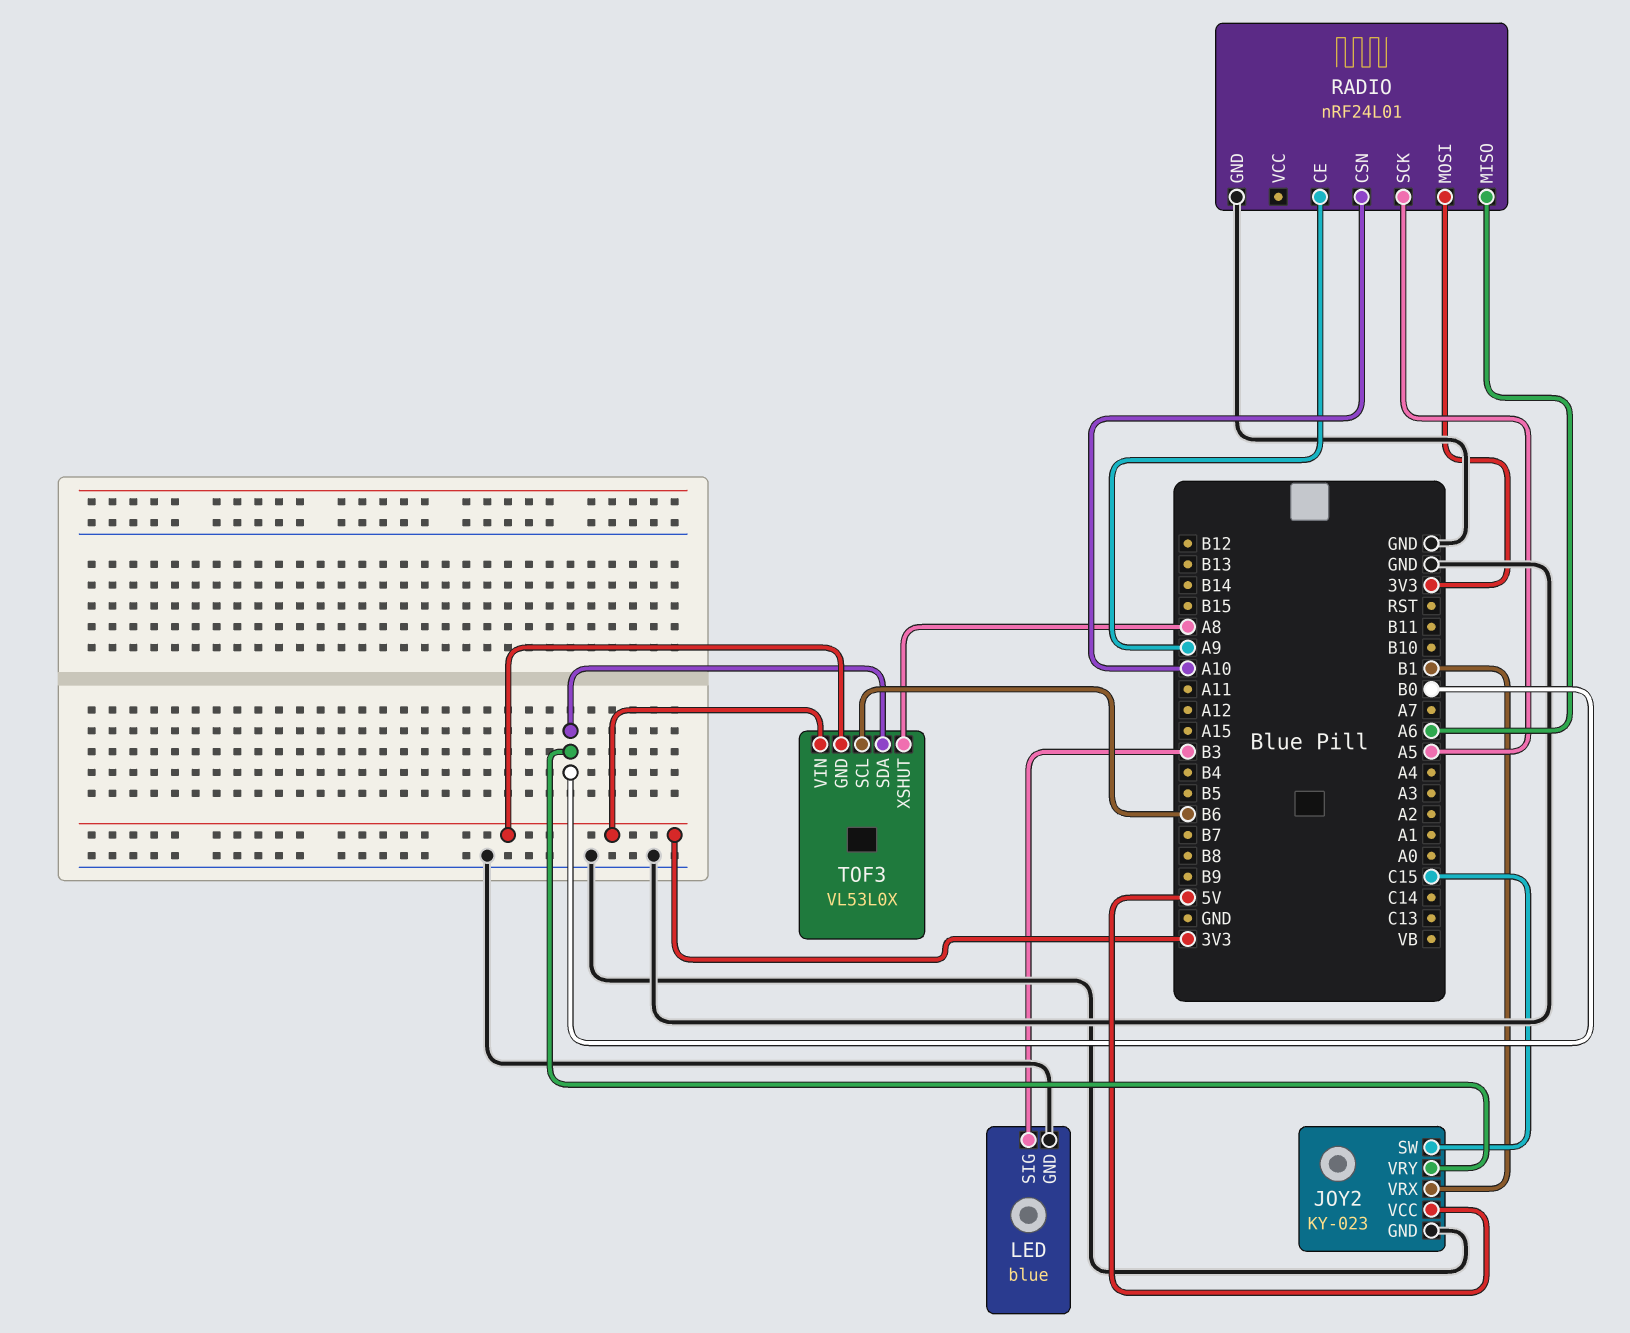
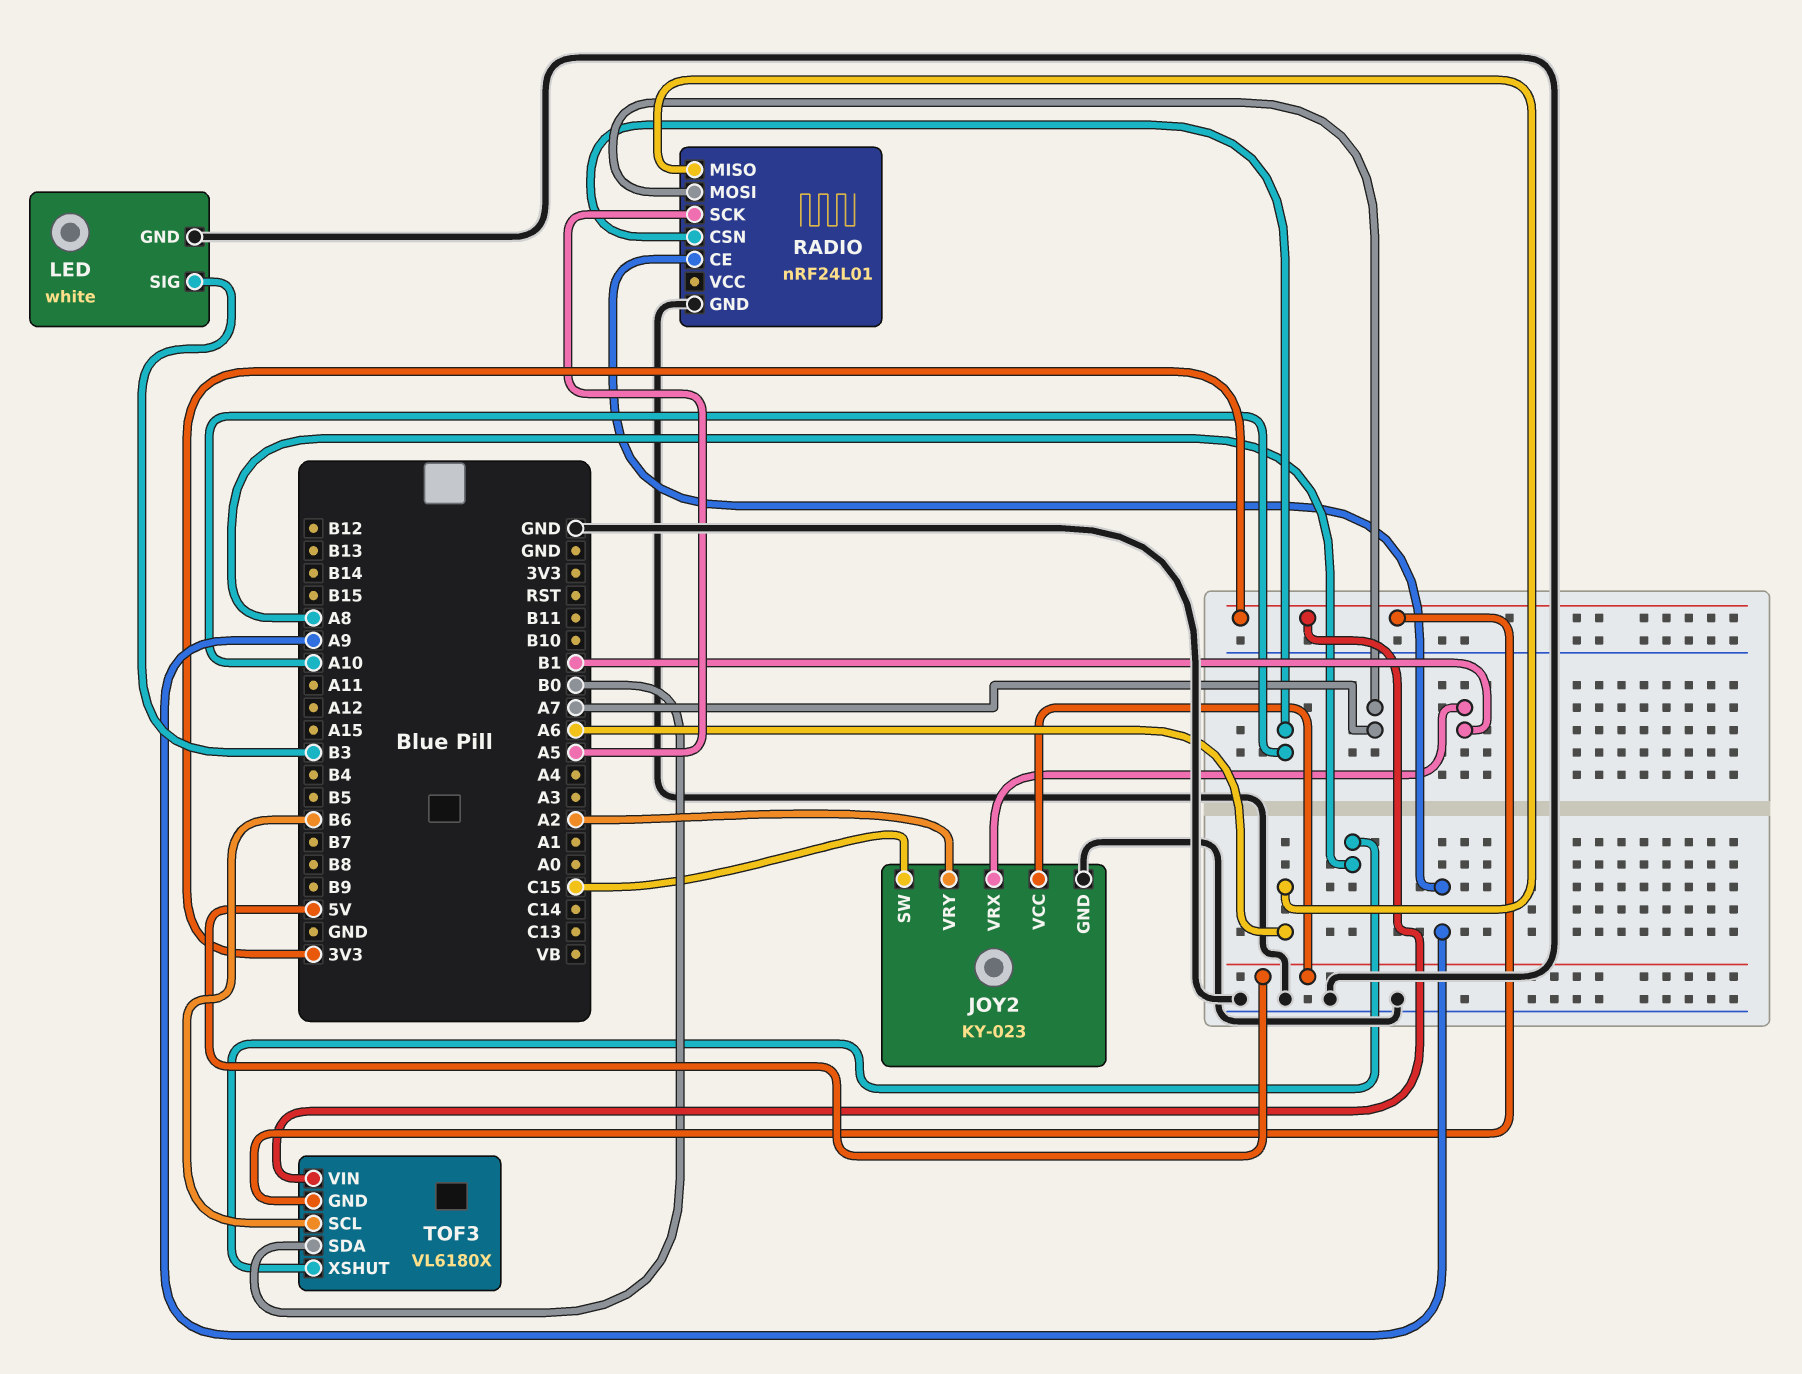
JOY2 pin VRY: B0 -> A2
LED: blue -> white
RADIO pin MOSI: 3V3 -> A7
TOF3: VL53L0X -> VL6180X

